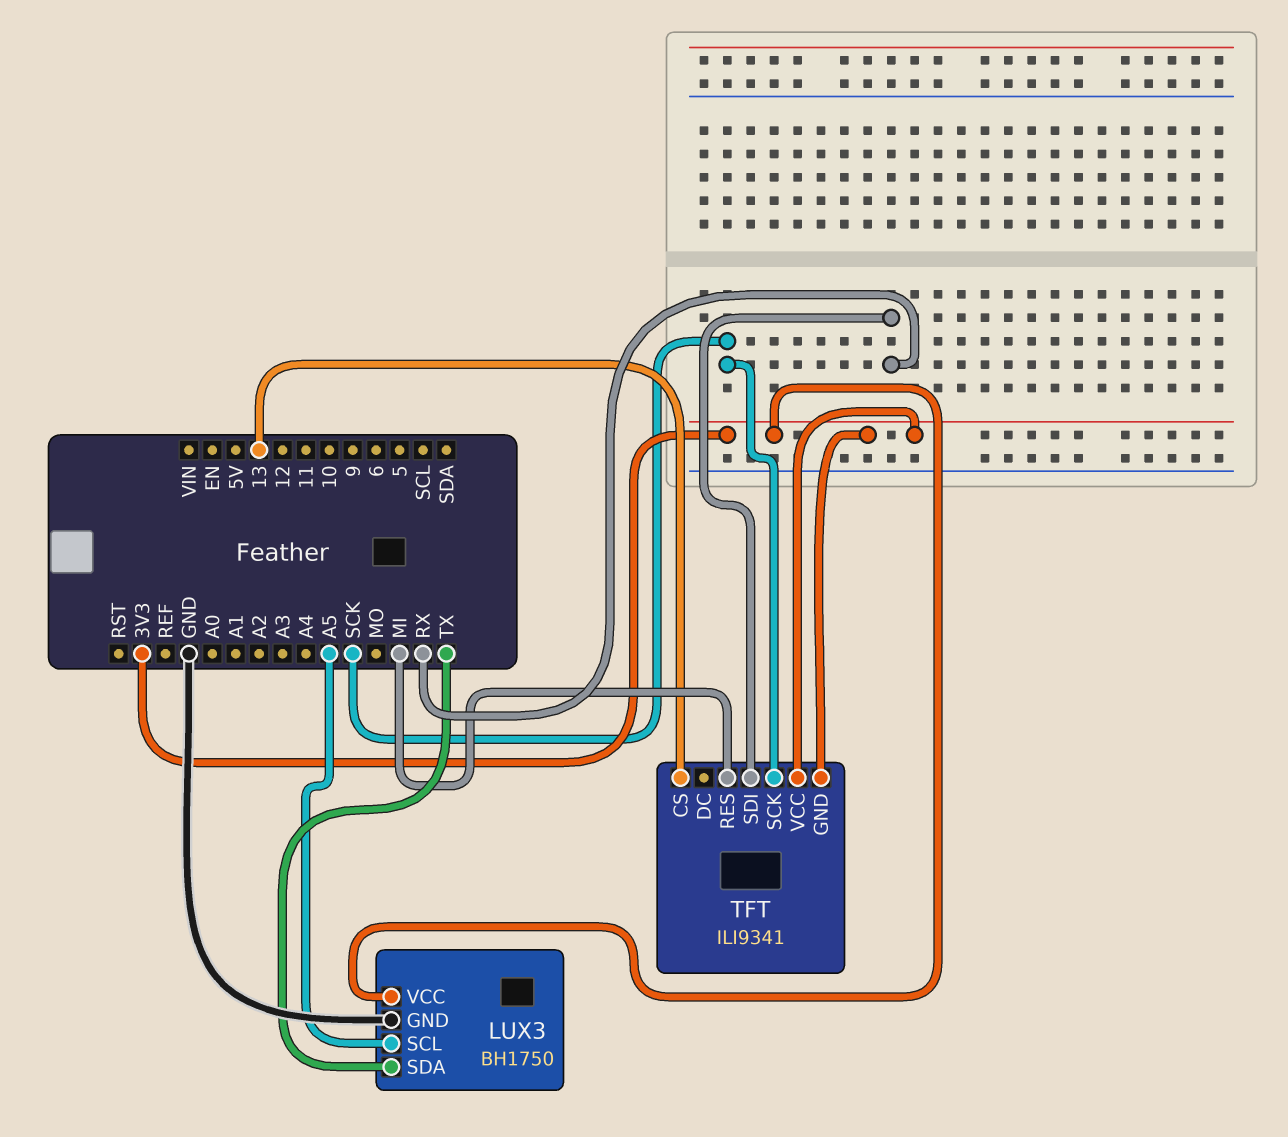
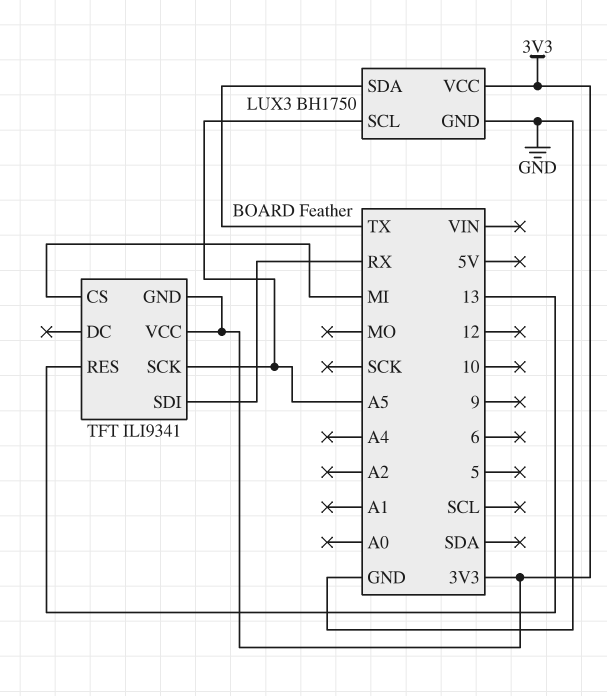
TFT pin CS: 13 -> MI
TFT pin RES: MI -> 13
TFT pin SCK: SCK -> A5

